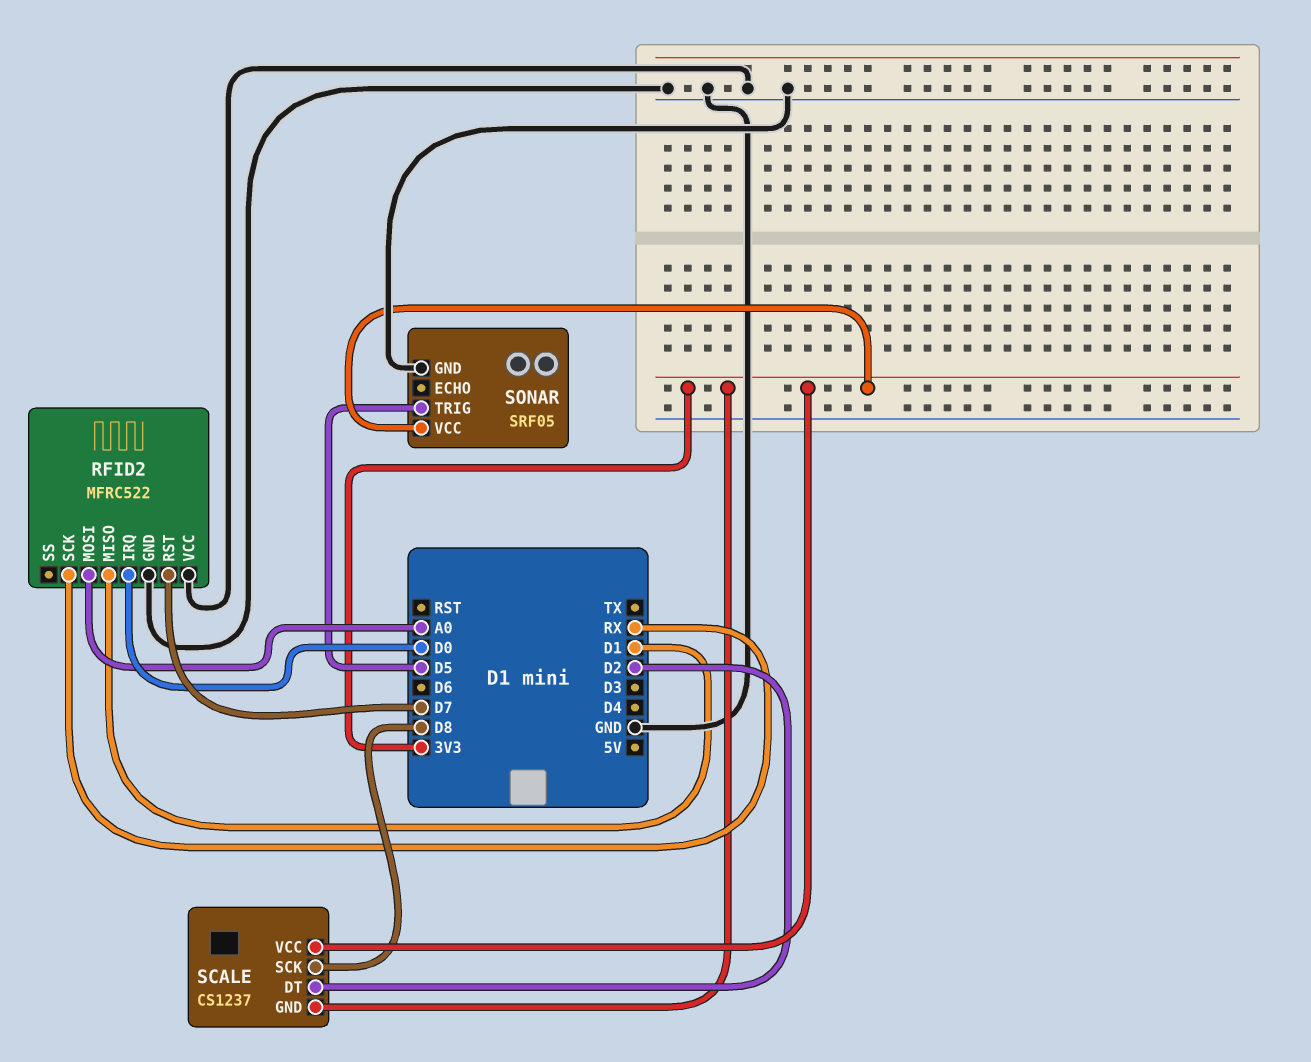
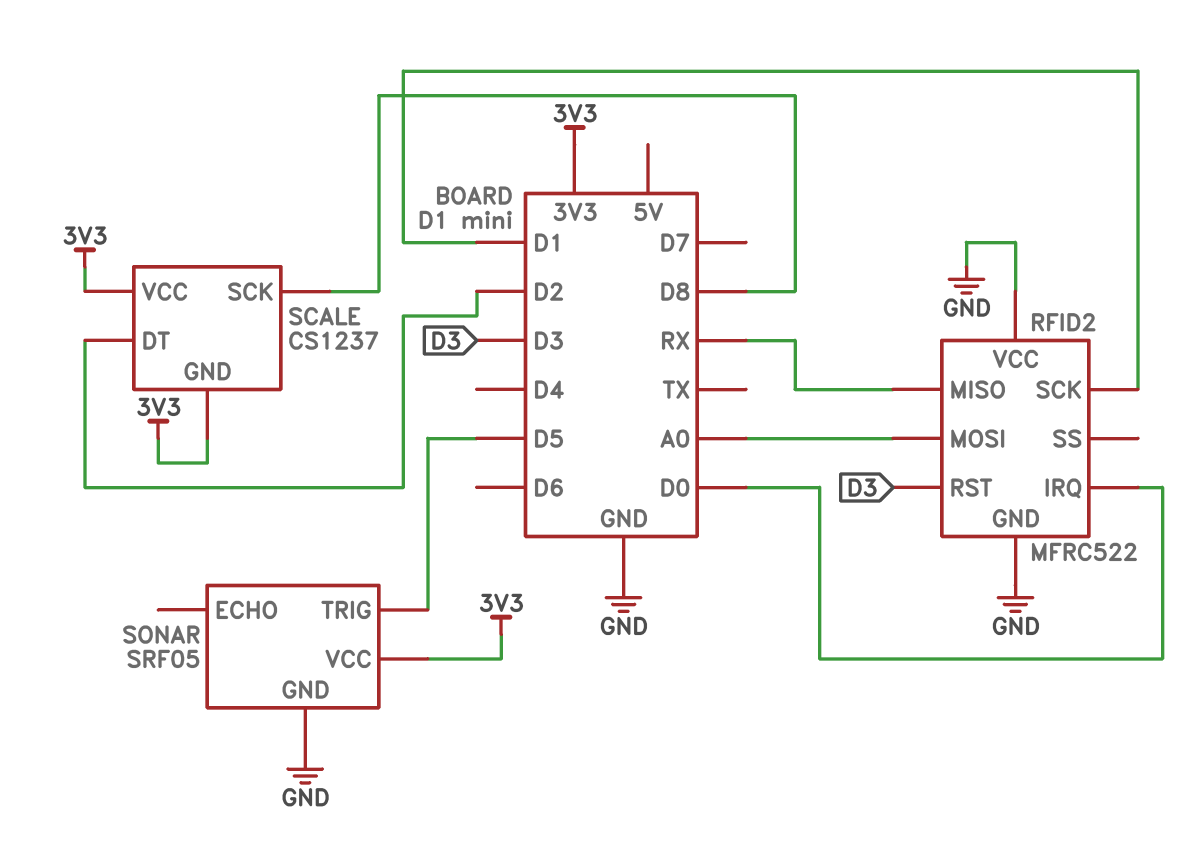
RFID2 pin MISO: D1 -> RX
RFID2 pin RST: D7 -> D3
RFID2 pin SCK: RX -> D1

